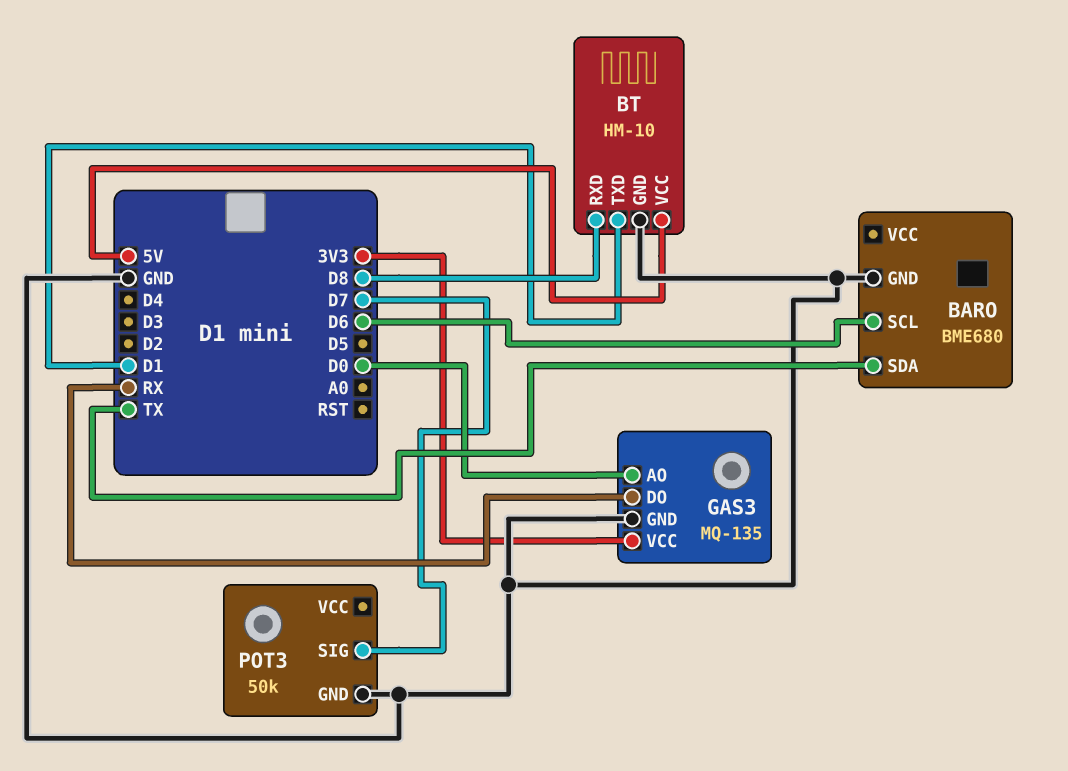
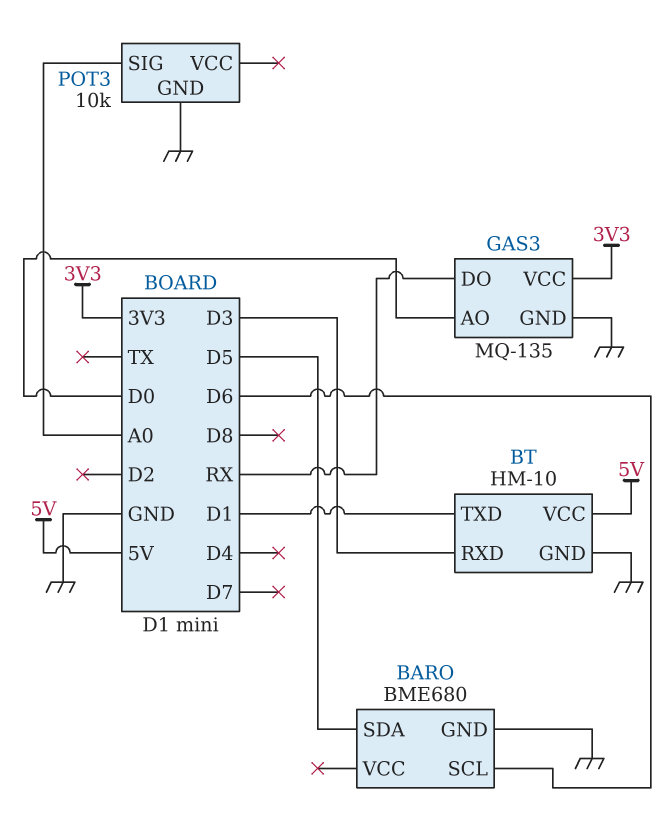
BARO pin SDA: TX -> D5
BT pin RXD: D8 -> D3
POT3: 50k -> 10k
POT3 pin SIG: D7 -> A0

